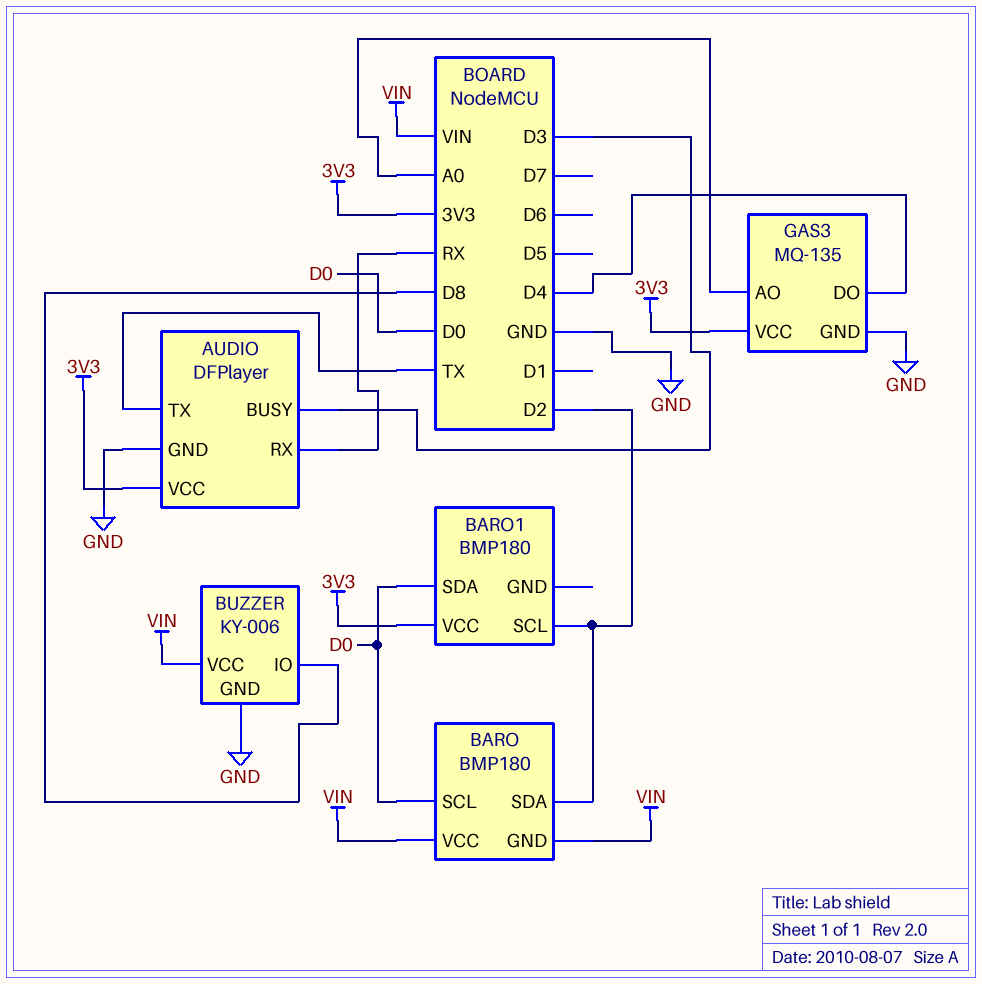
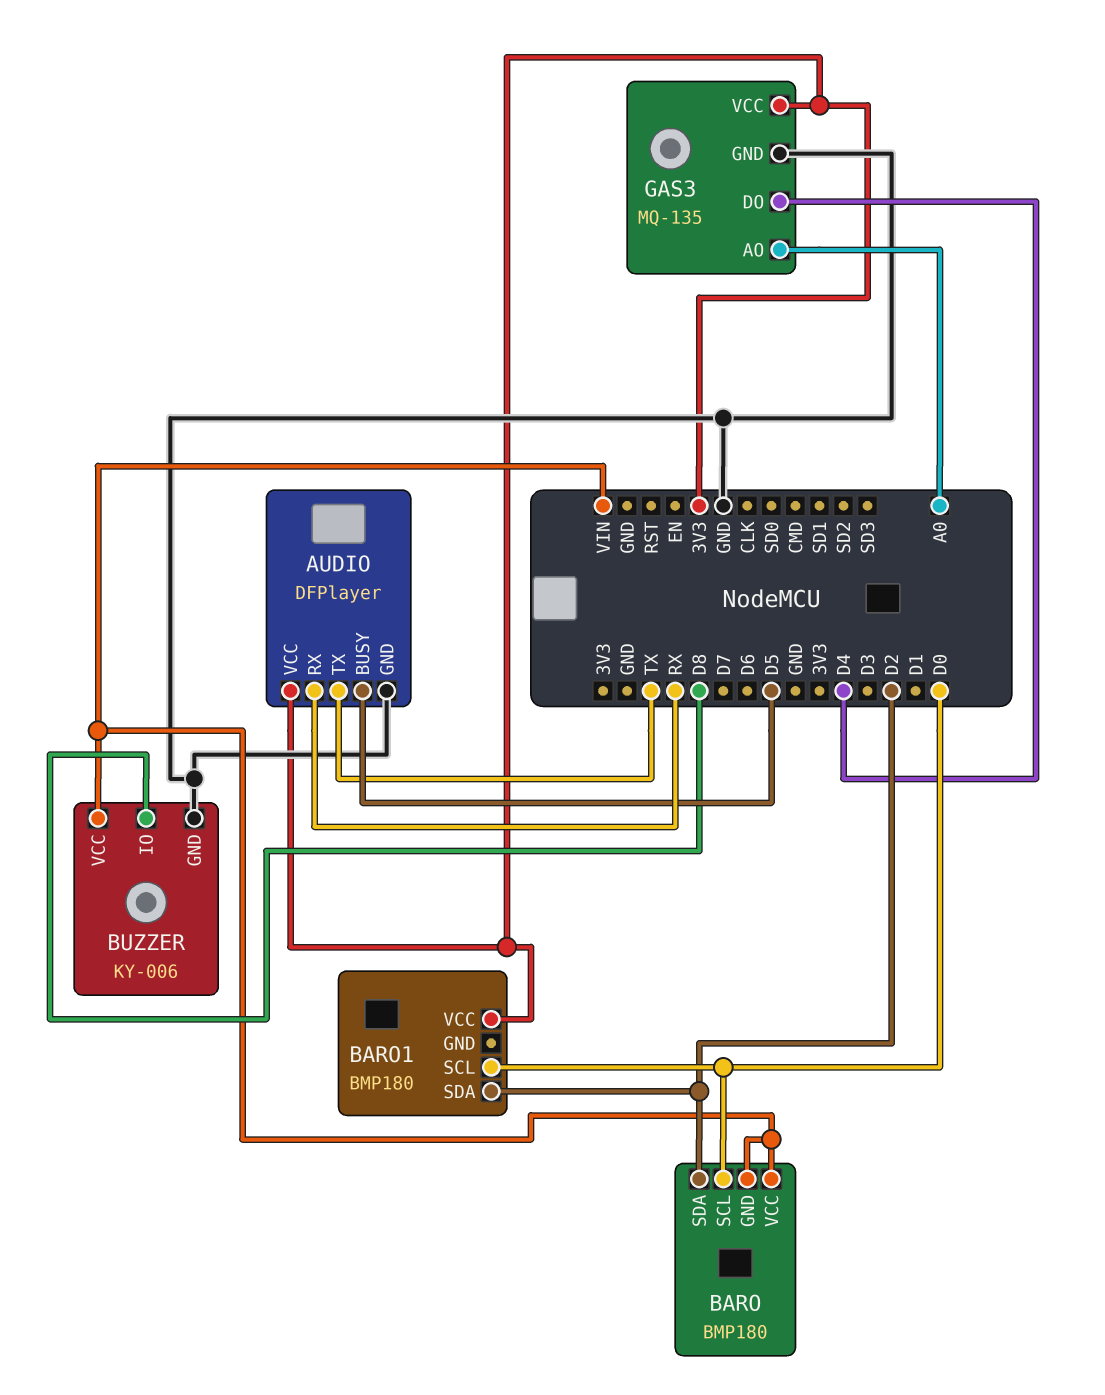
AUDIO pin BUSY: D3 -> D5
BARO1 pin SCL: D2 -> D0
BARO1 pin SDA: D0 -> D2

